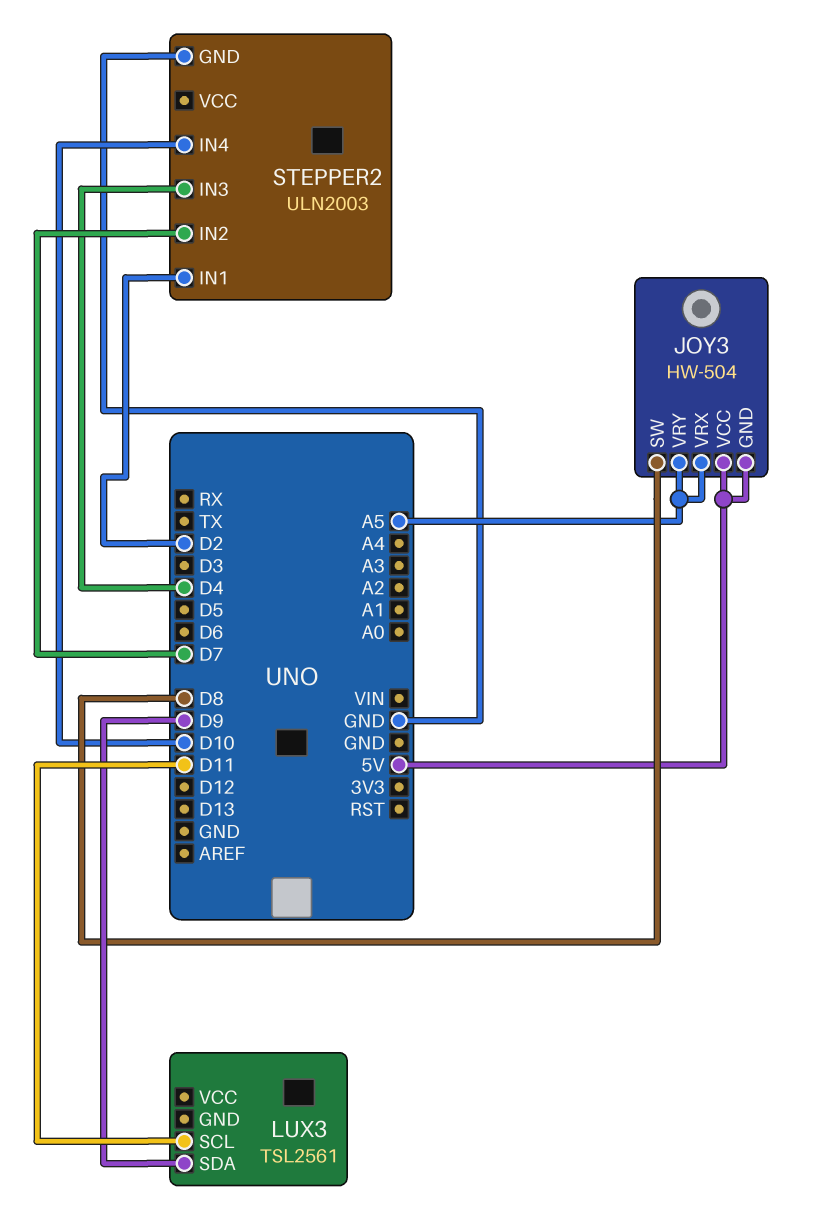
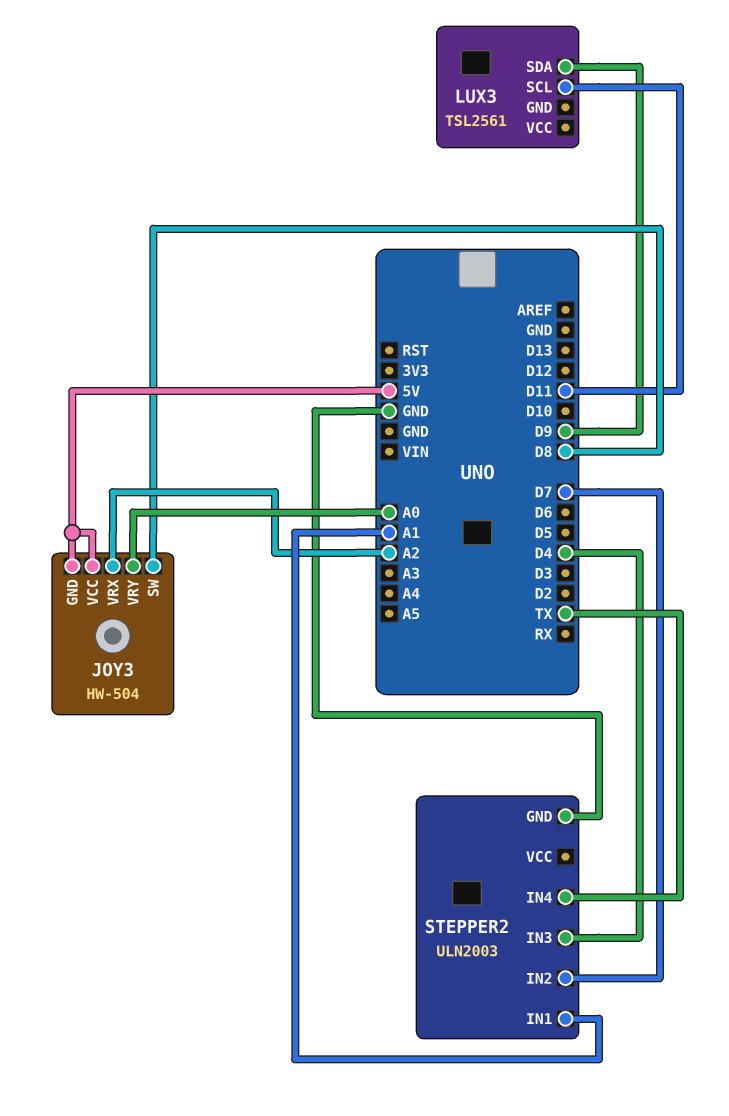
JOY3 pin VRX: A5 -> A2
JOY3 pin VRY: A5 -> A0
STEPPER2 pin IN1: D2 -> A1
STEPPER2 pin IN4: D10 -> TX

